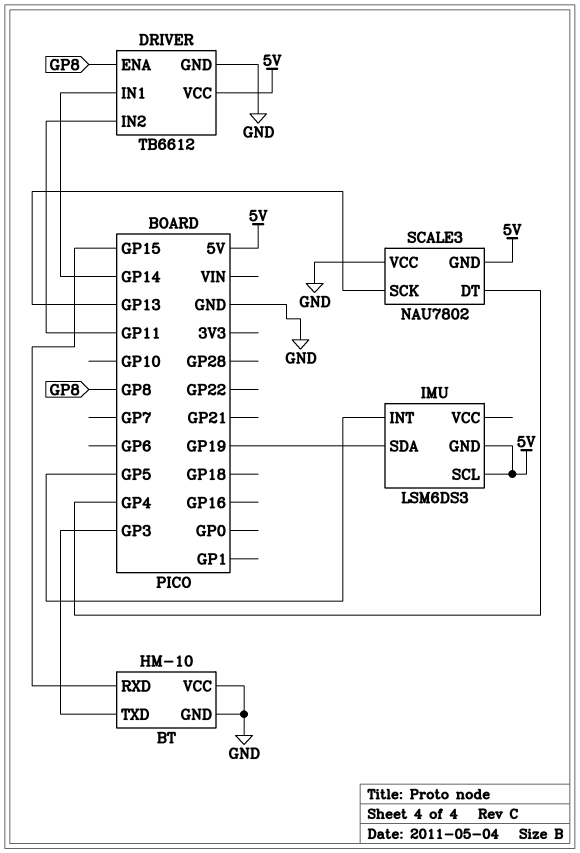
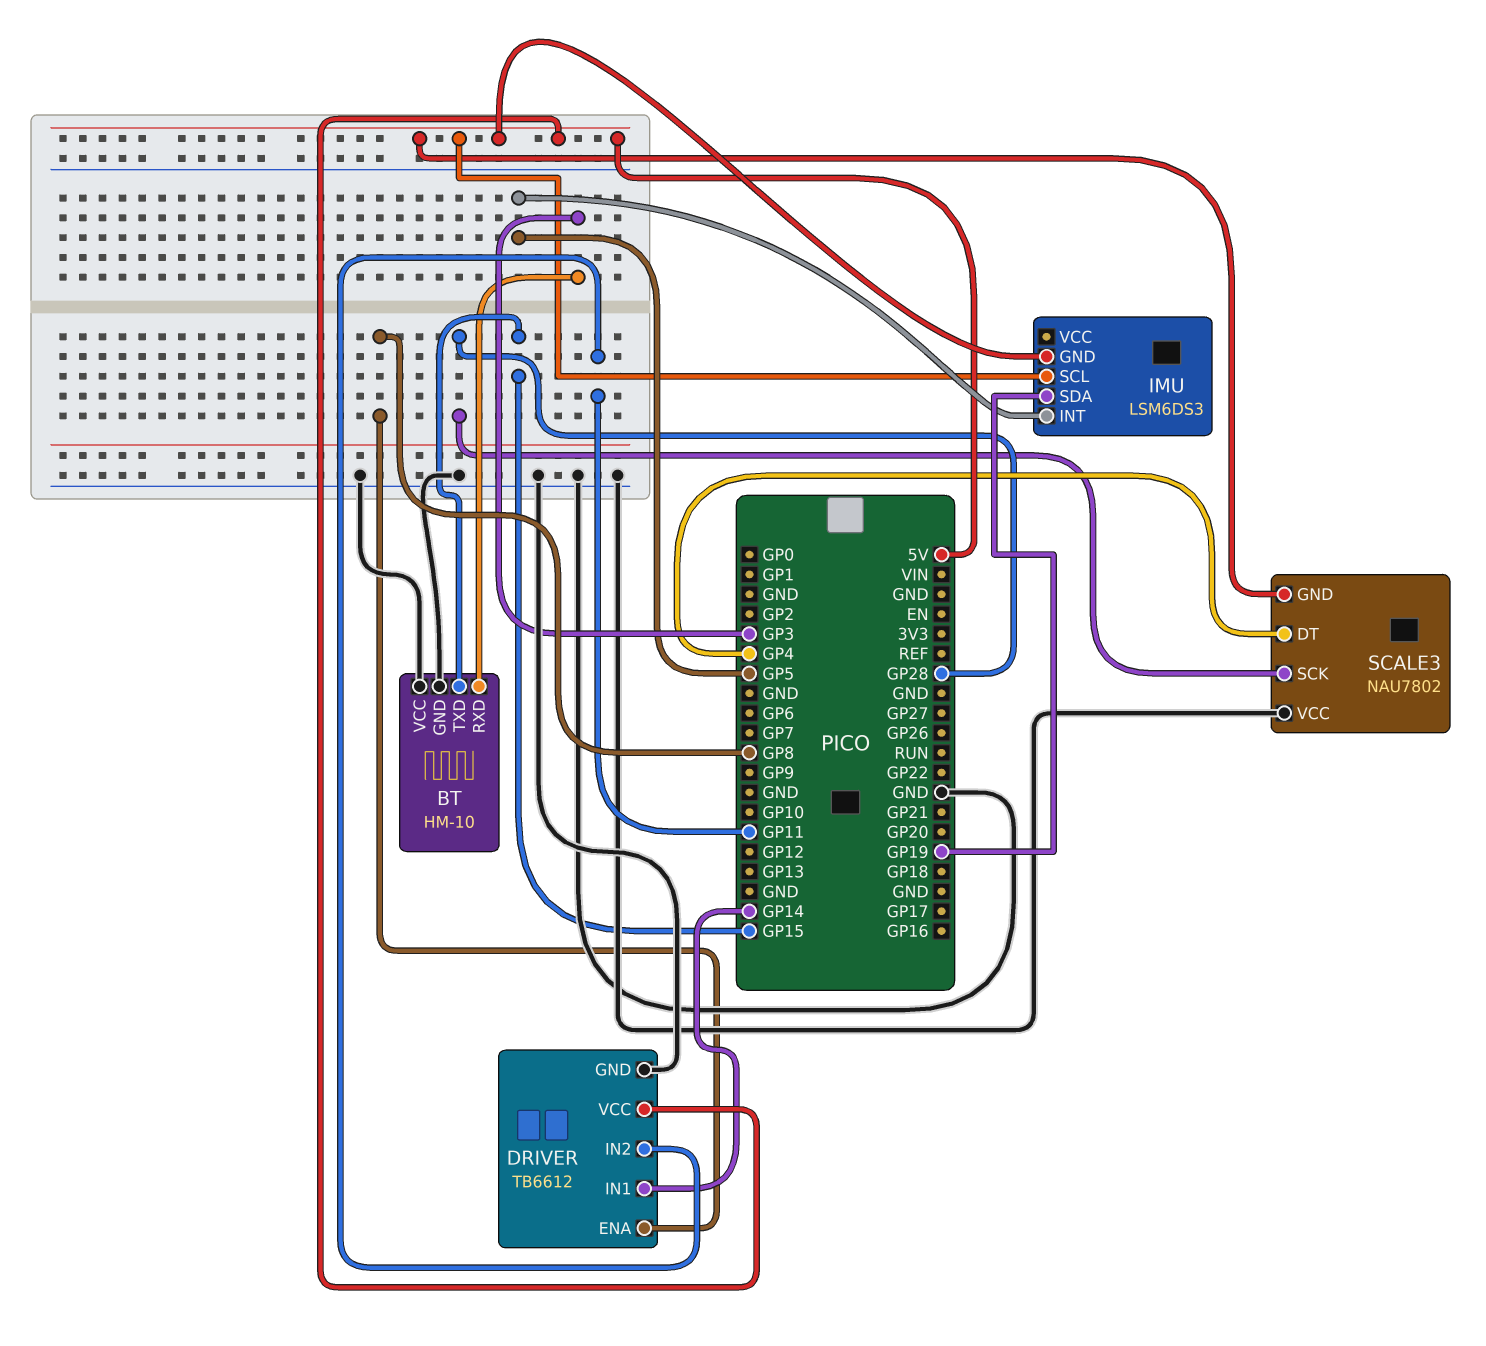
BT pin RXD: GP15 -> GP3
BT pin TXD: GP3 -> GP15
SCALE3 pin SCK: GP13 -> GP28

